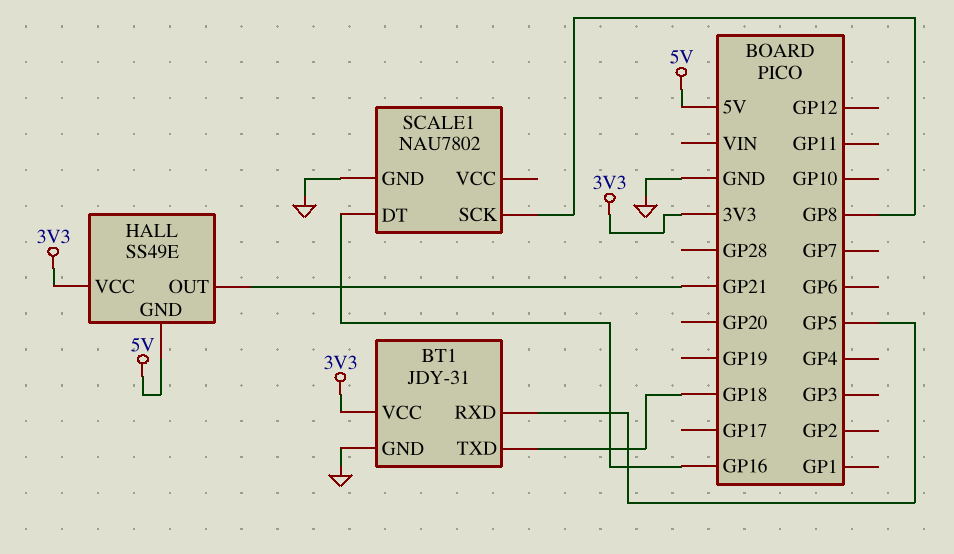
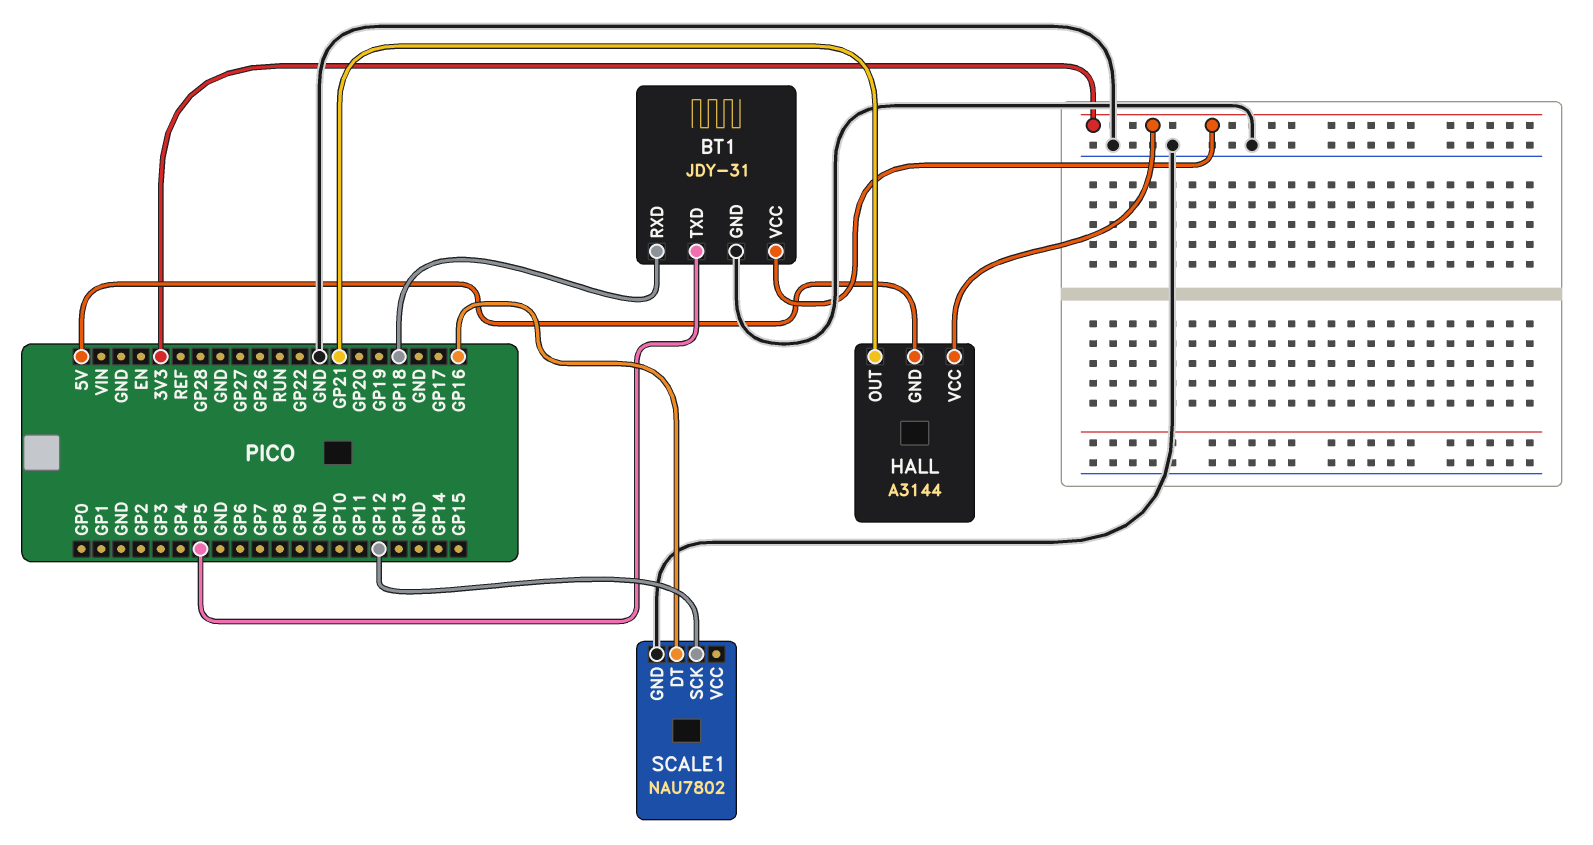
BT1 pin RXD: GP5 -> GP18
BT1 pin TXD: GP18 -> GP5
HALL: SS49E -> A3144
SCALE1 pin SCK: GP8 -> GP12

